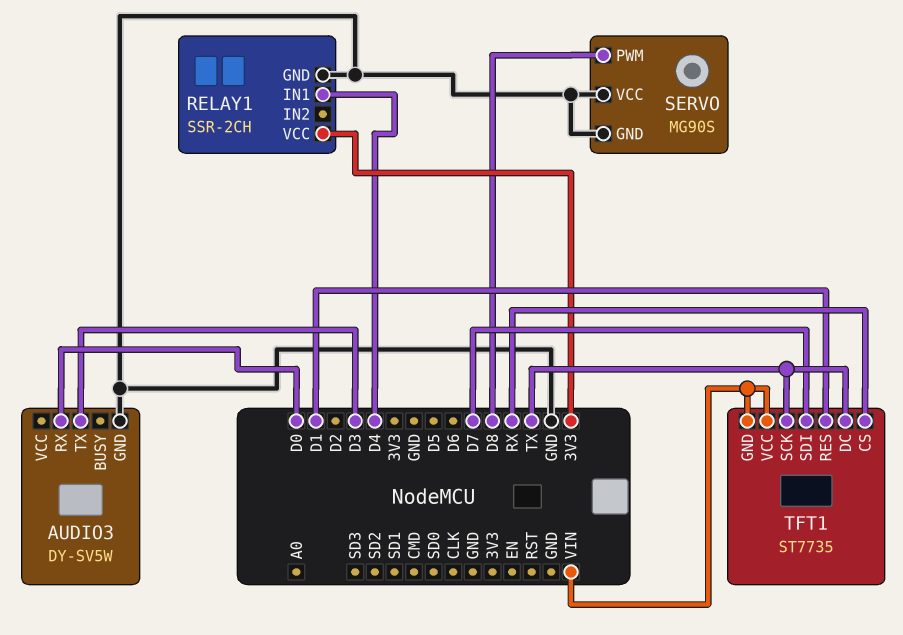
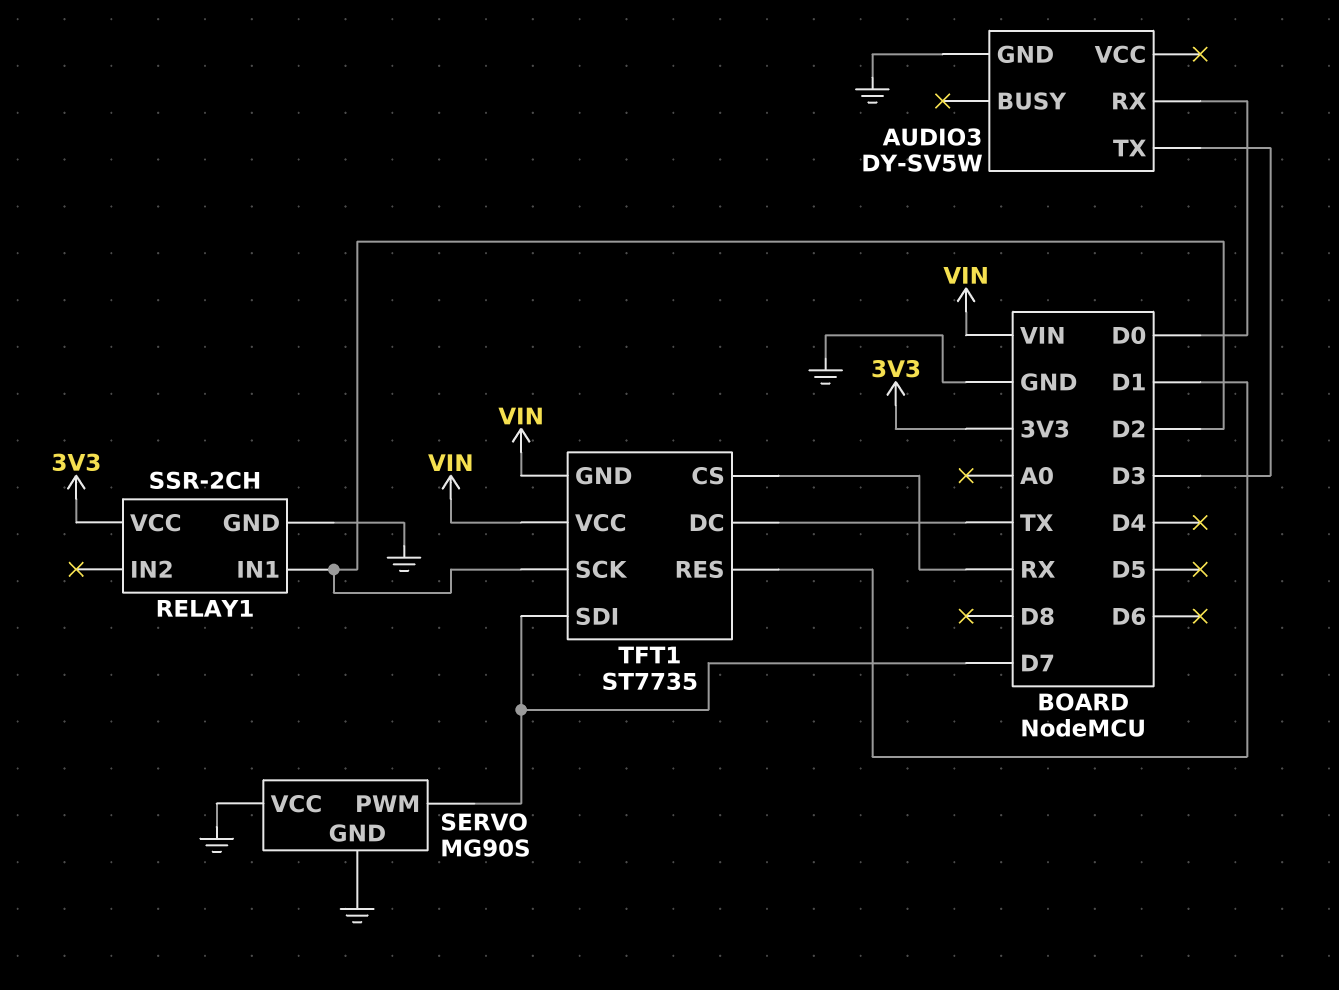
RELAY1 pin IN1: D4 -> D2
SERVO pin PWM: D8 -> D7
TFT1 pin SCK: TX -> D2

